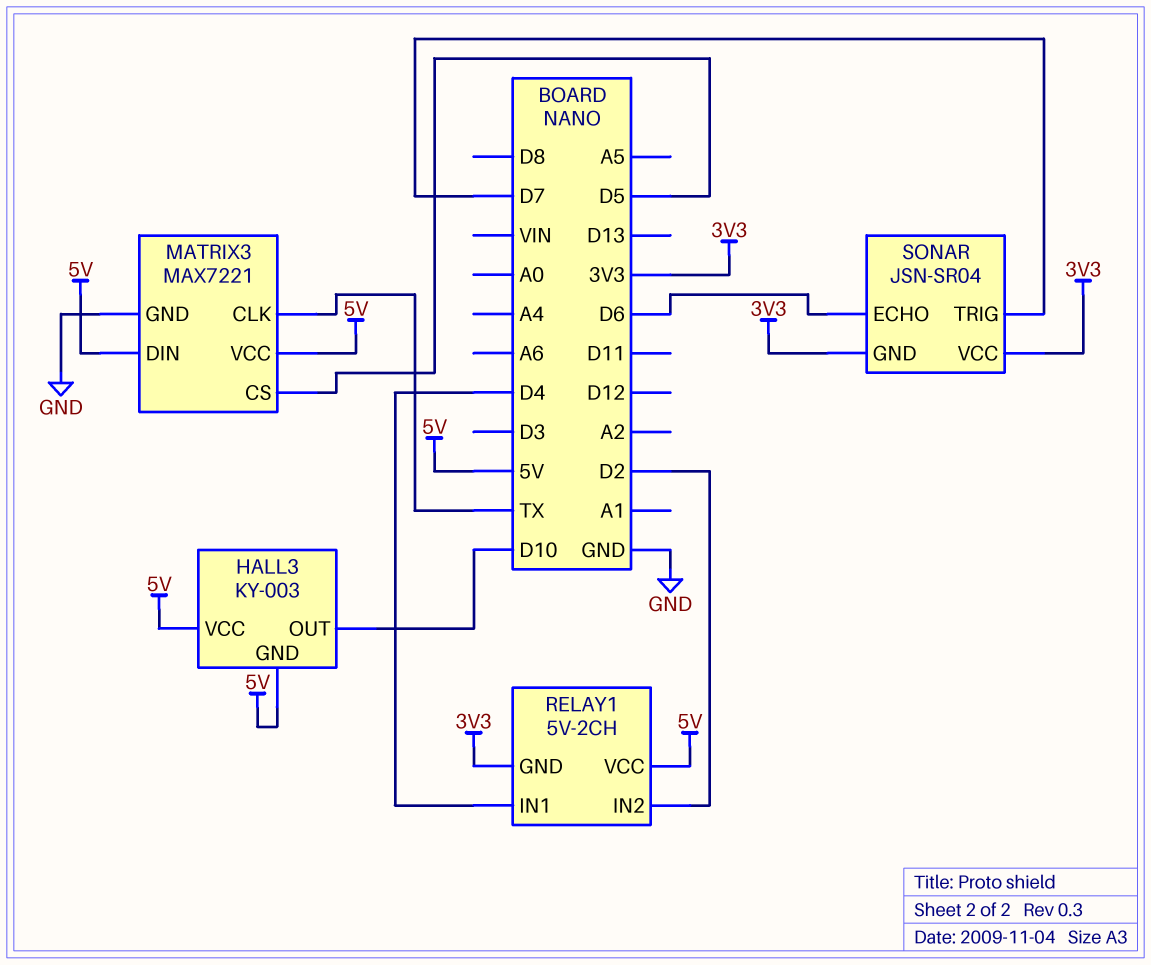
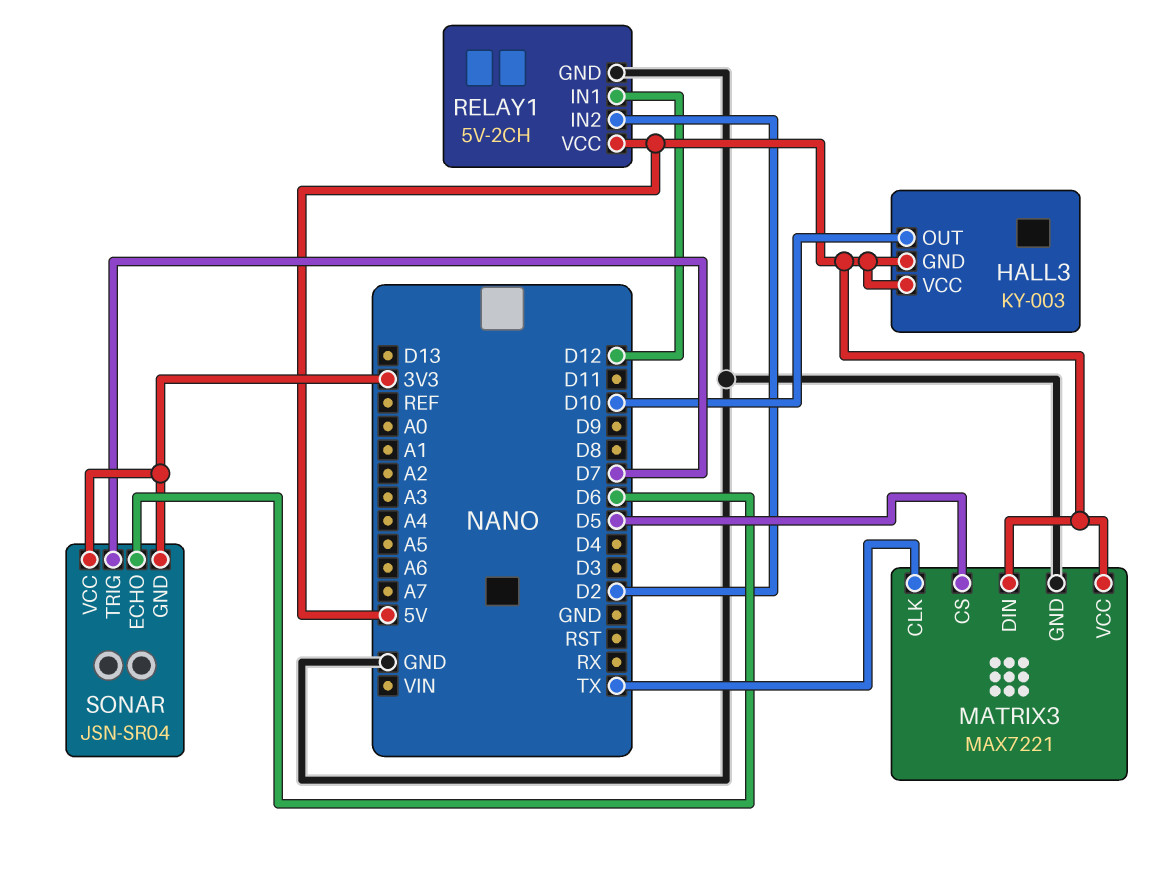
RELAY1 pin GND: 3V3 -> GND
RELAY1 pin IN1: D4 -> D12

